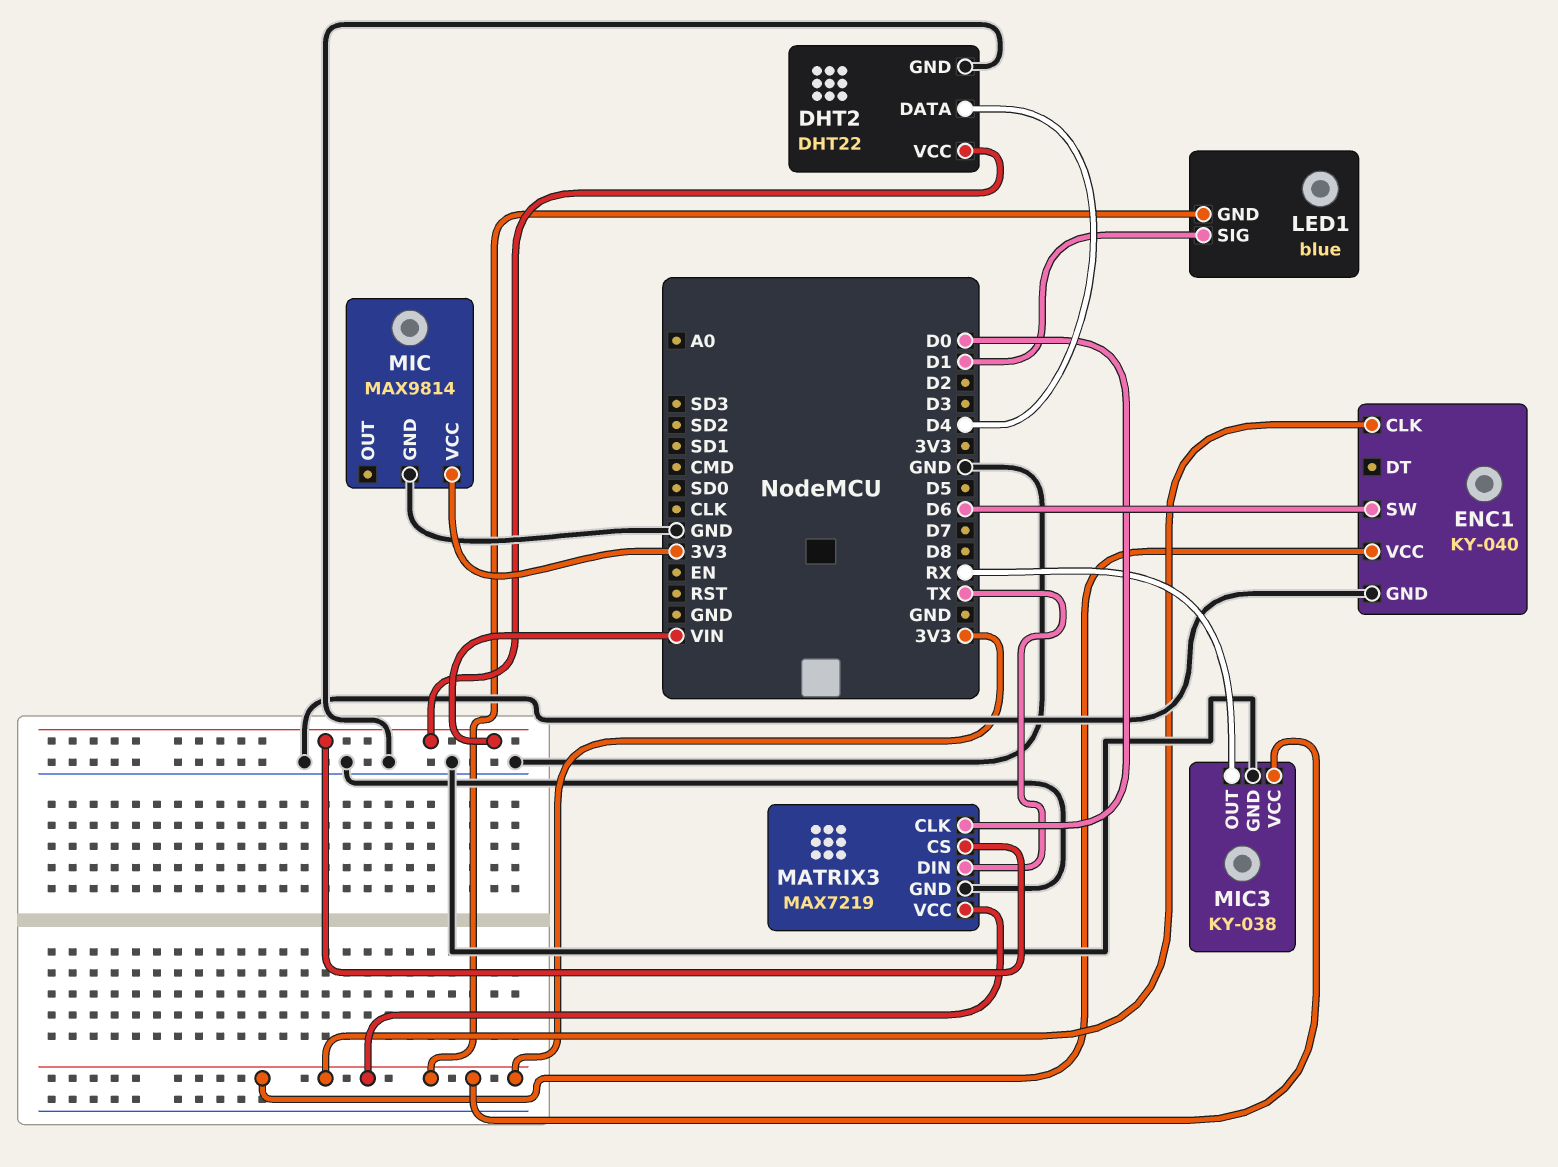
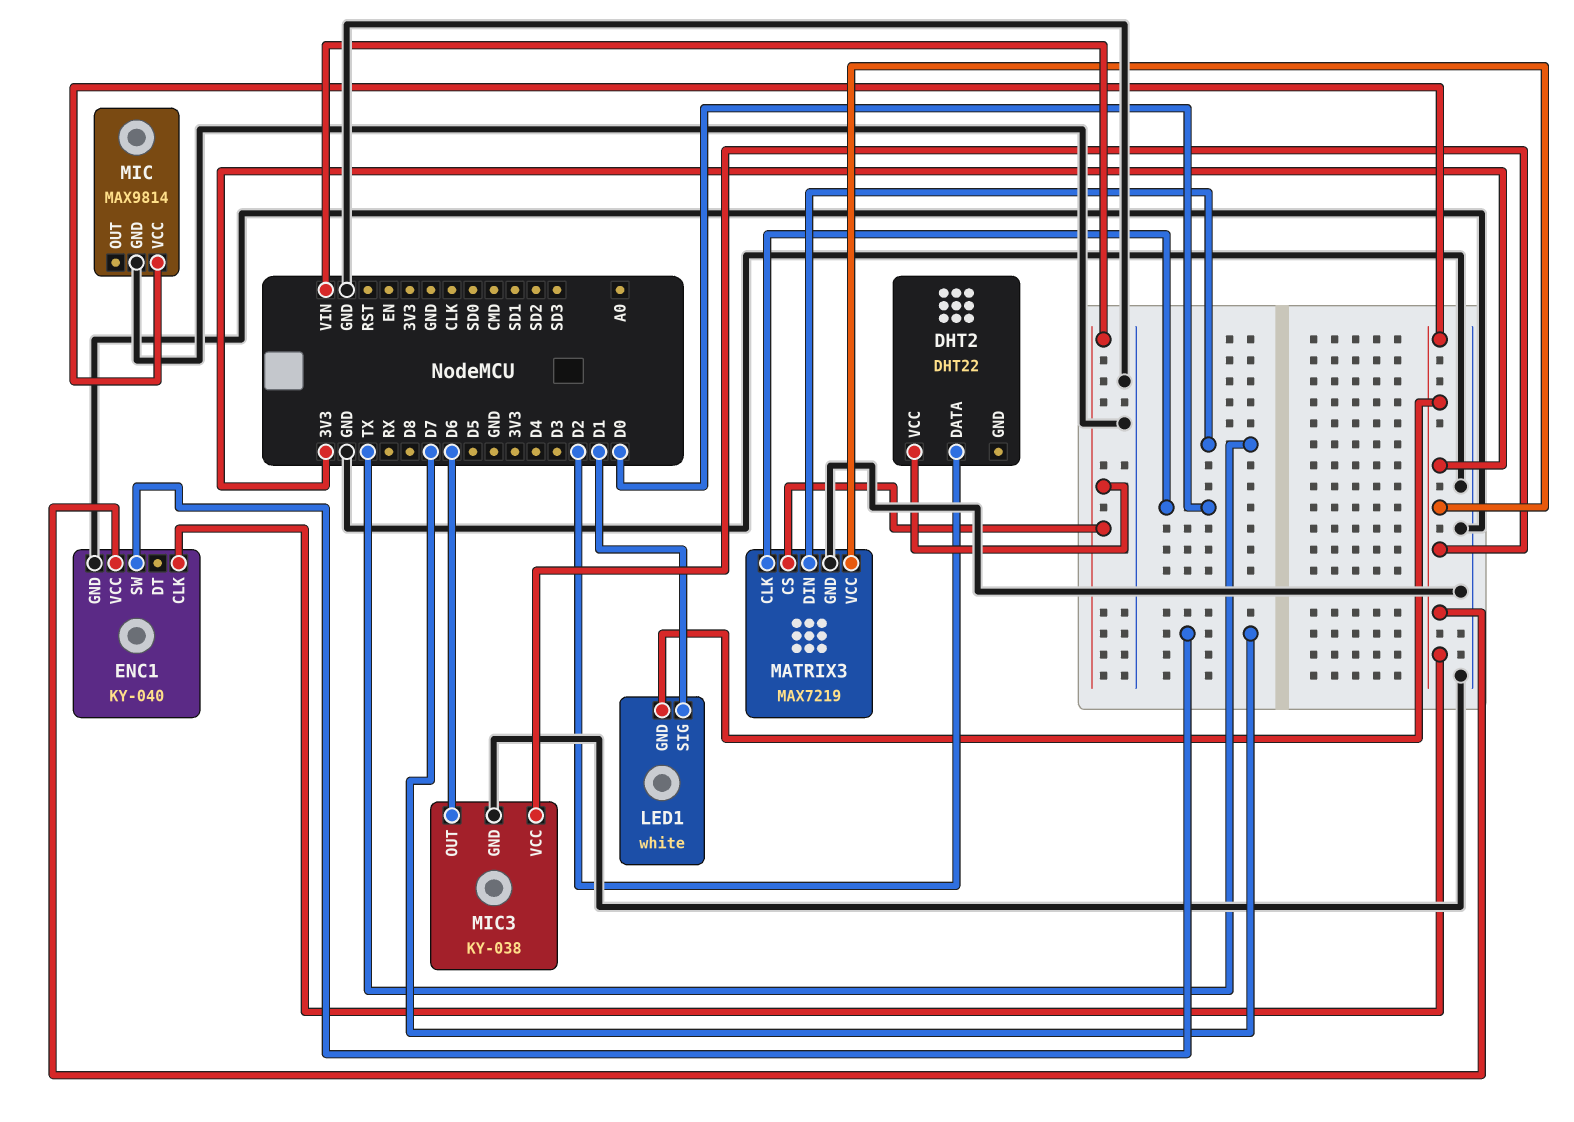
DHT2 pin DATA: D4 -> D2
DHT2 pin GND: GND -> none
ENC1 pin SW: D6 -> D7
LED1: blue -> white
MIC3 pin OUT: RX -> D6

